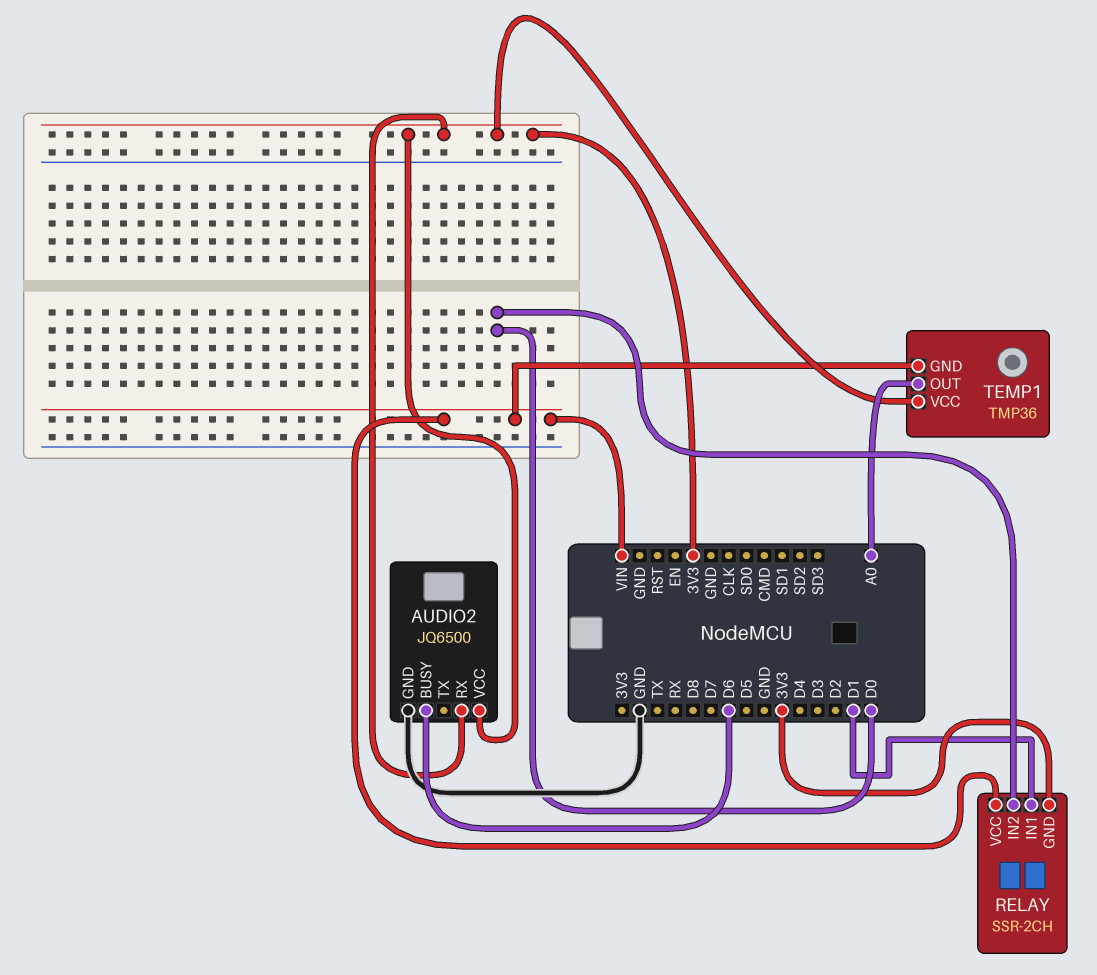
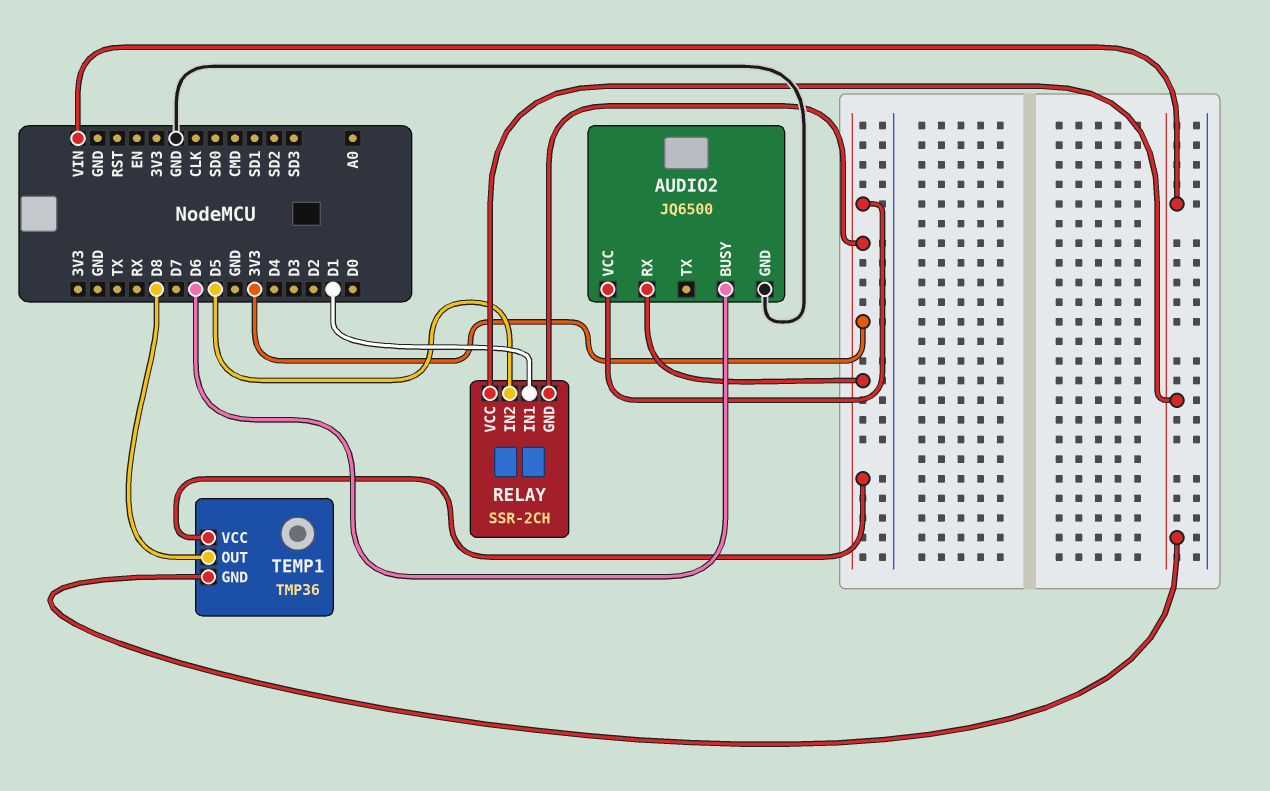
RELAY pin IN2: D0 -> D5
TEMP1 pin OUT: A0 -> D8

